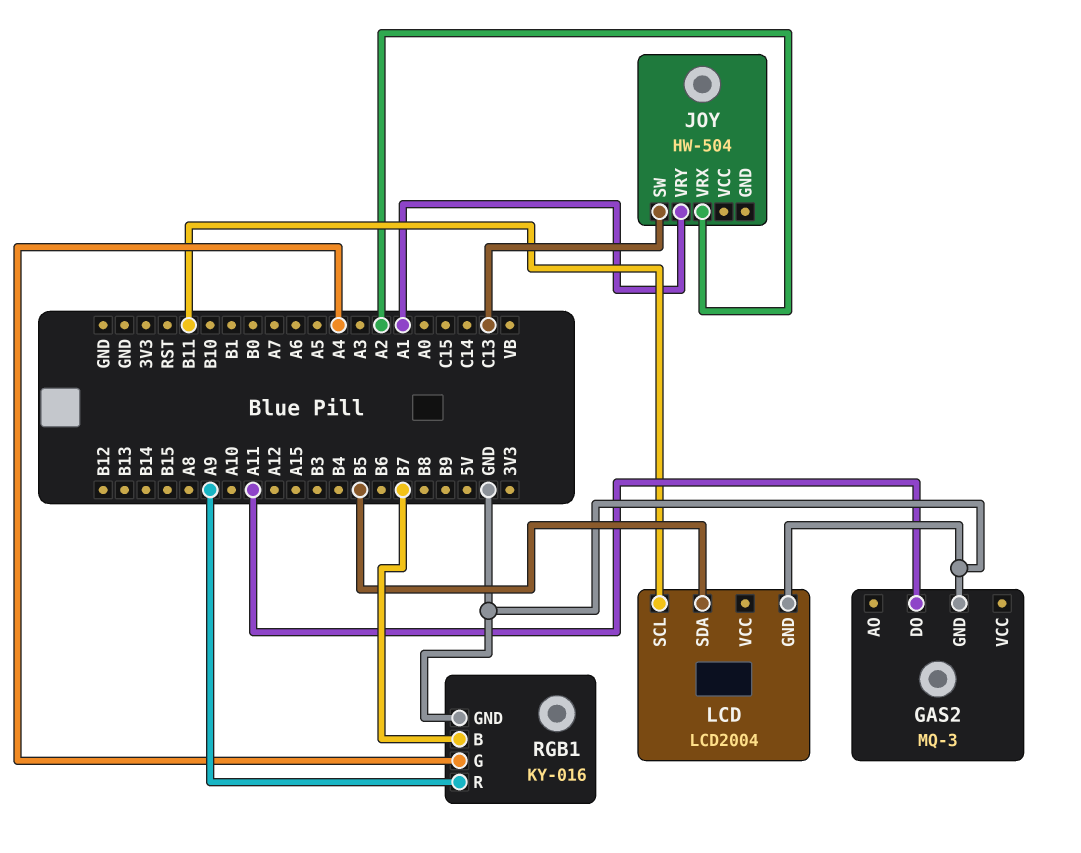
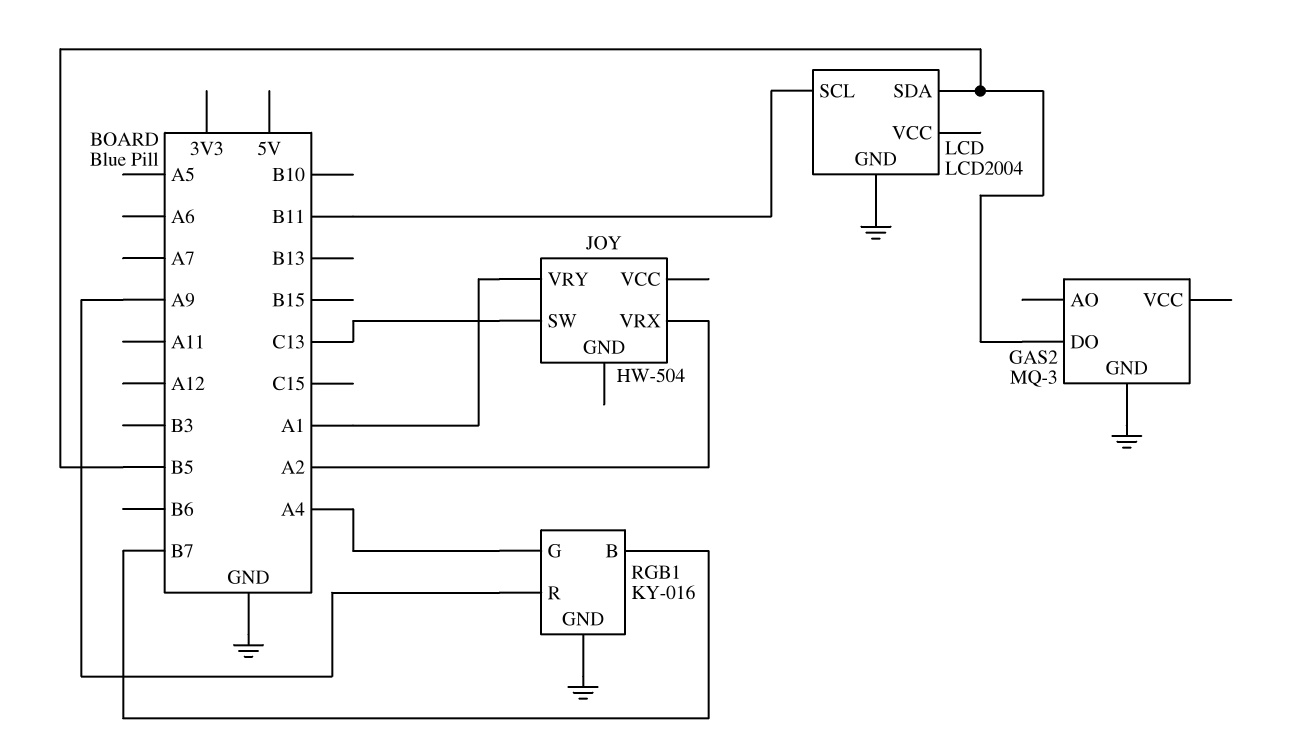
GAS2 pin DO: A11 -> B5

